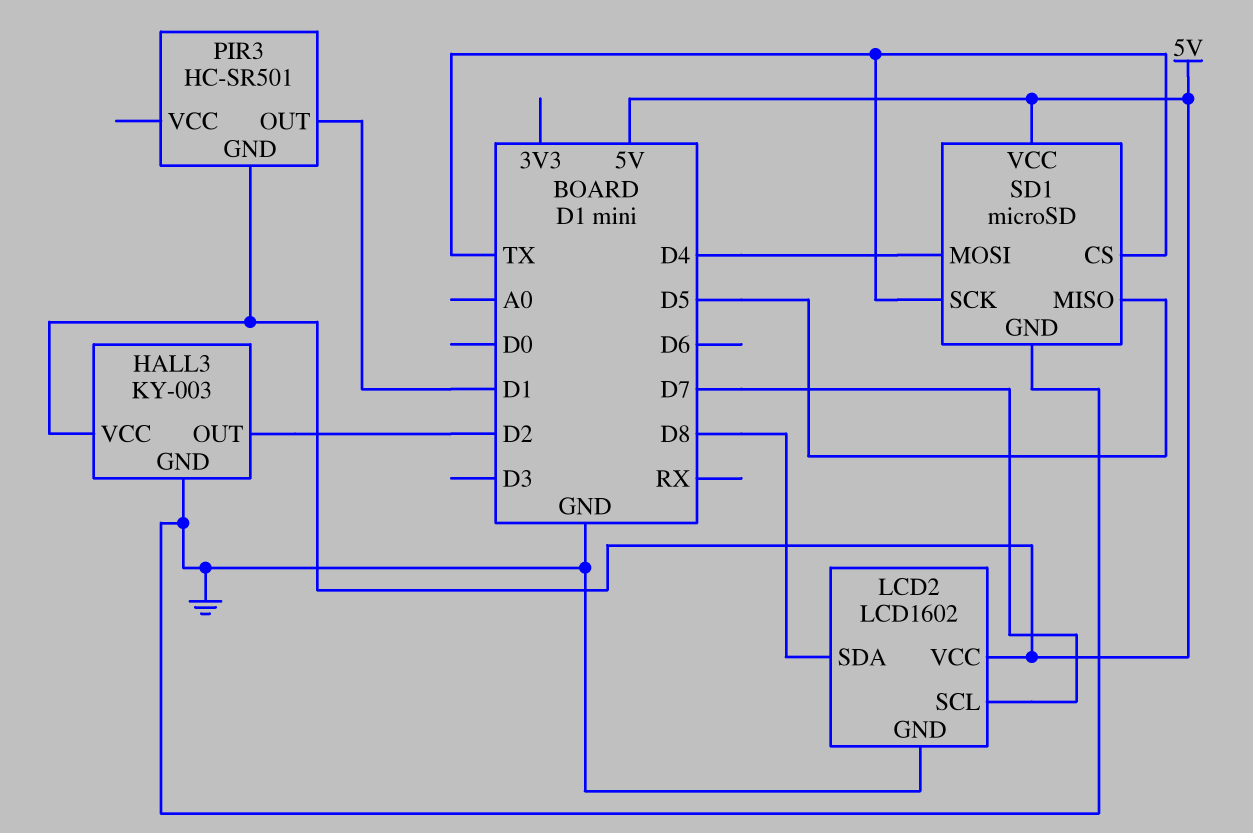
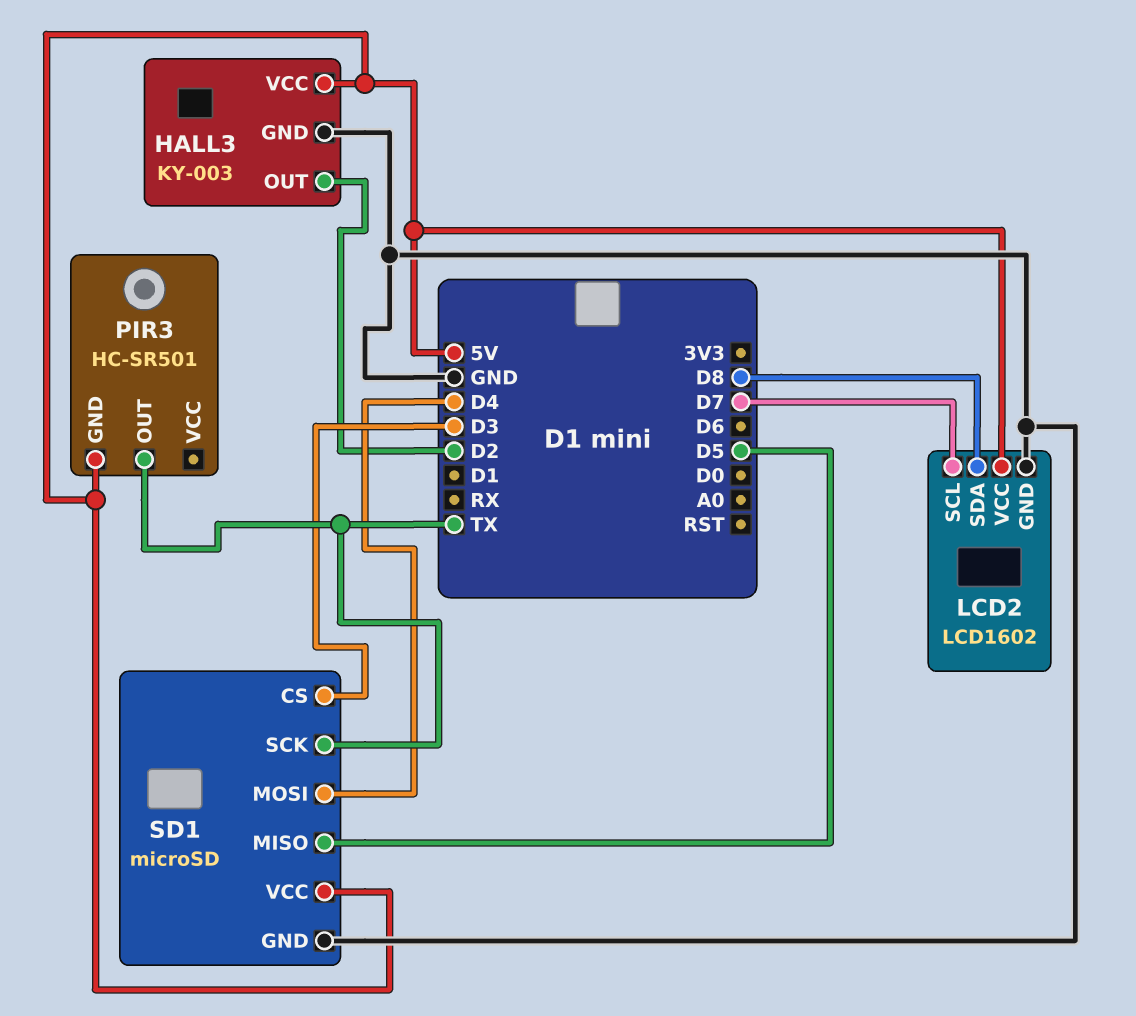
PIR3 pin OUT: D1 -> TX
SD1 pin CS: TX -> D3

